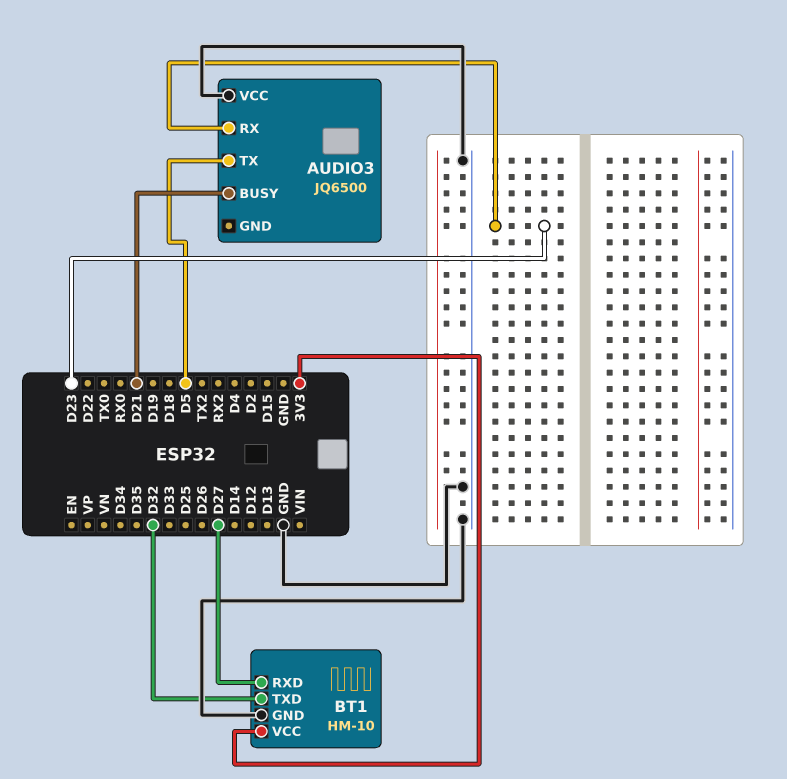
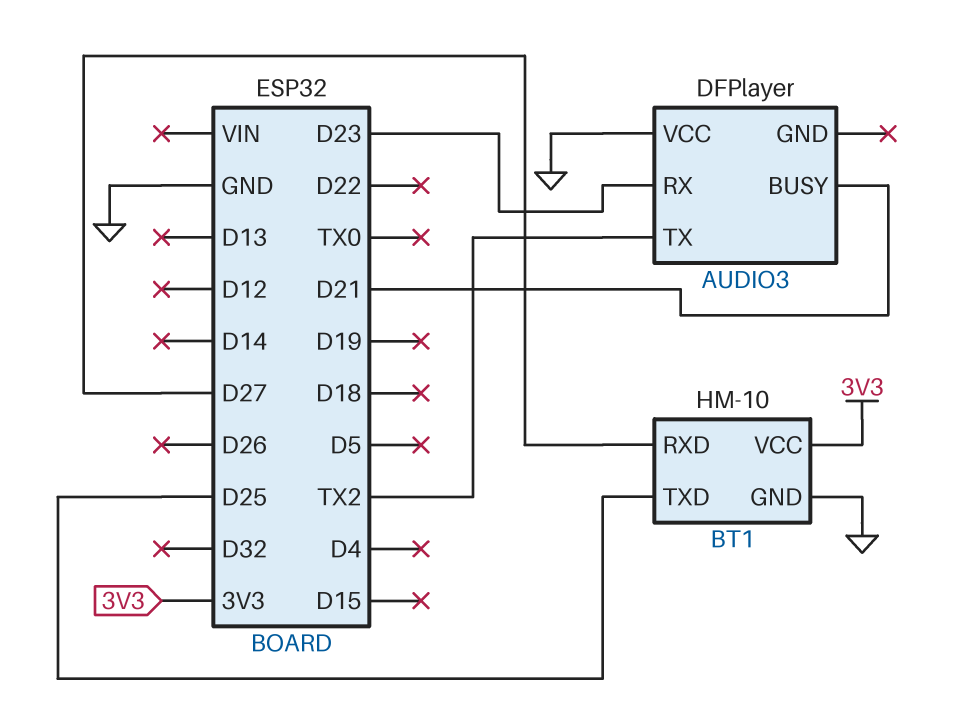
AUDIO3: JQ6500 -> DFPlayer
AUDIO3 pin TX: D5 -> TX2
BT1 pin TXD: D32 -> D25

